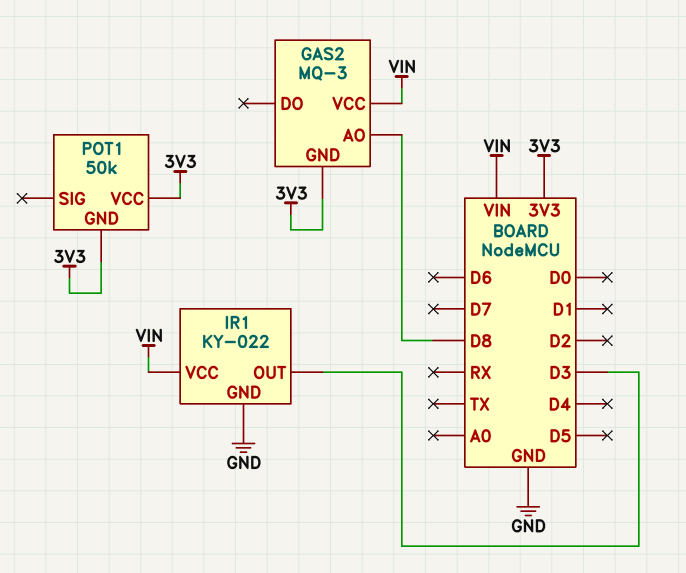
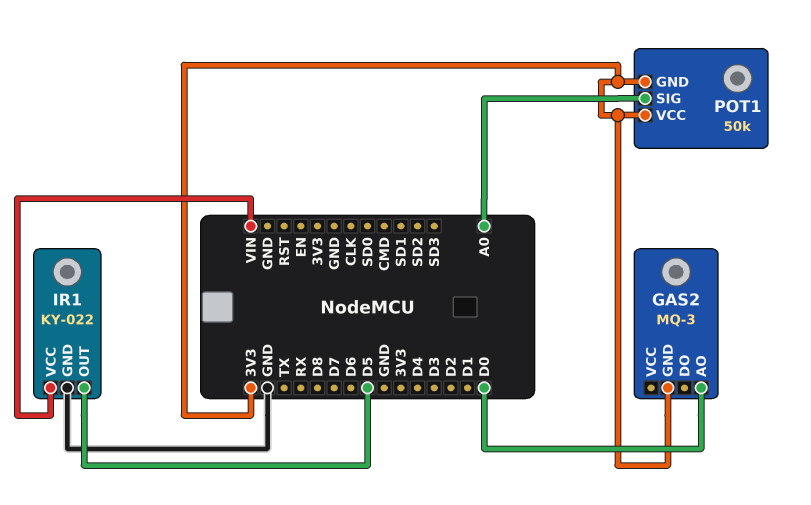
GAS2 pin AO: D8 -> D0
GAS2 pin VCC: VIN -> none
IR1 pin OUT: D3 -> D5
POT1 pin SIG: none -> A0

